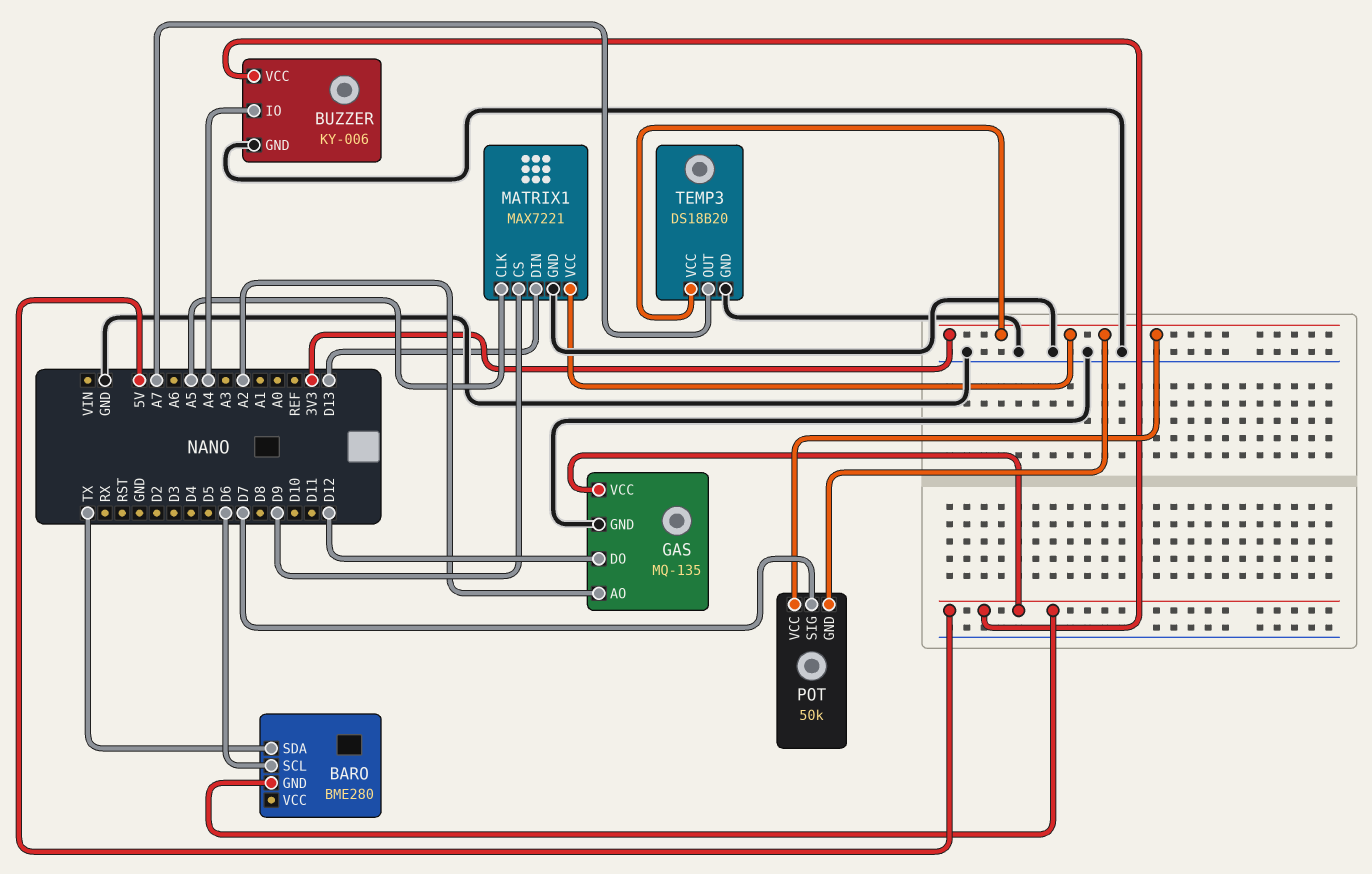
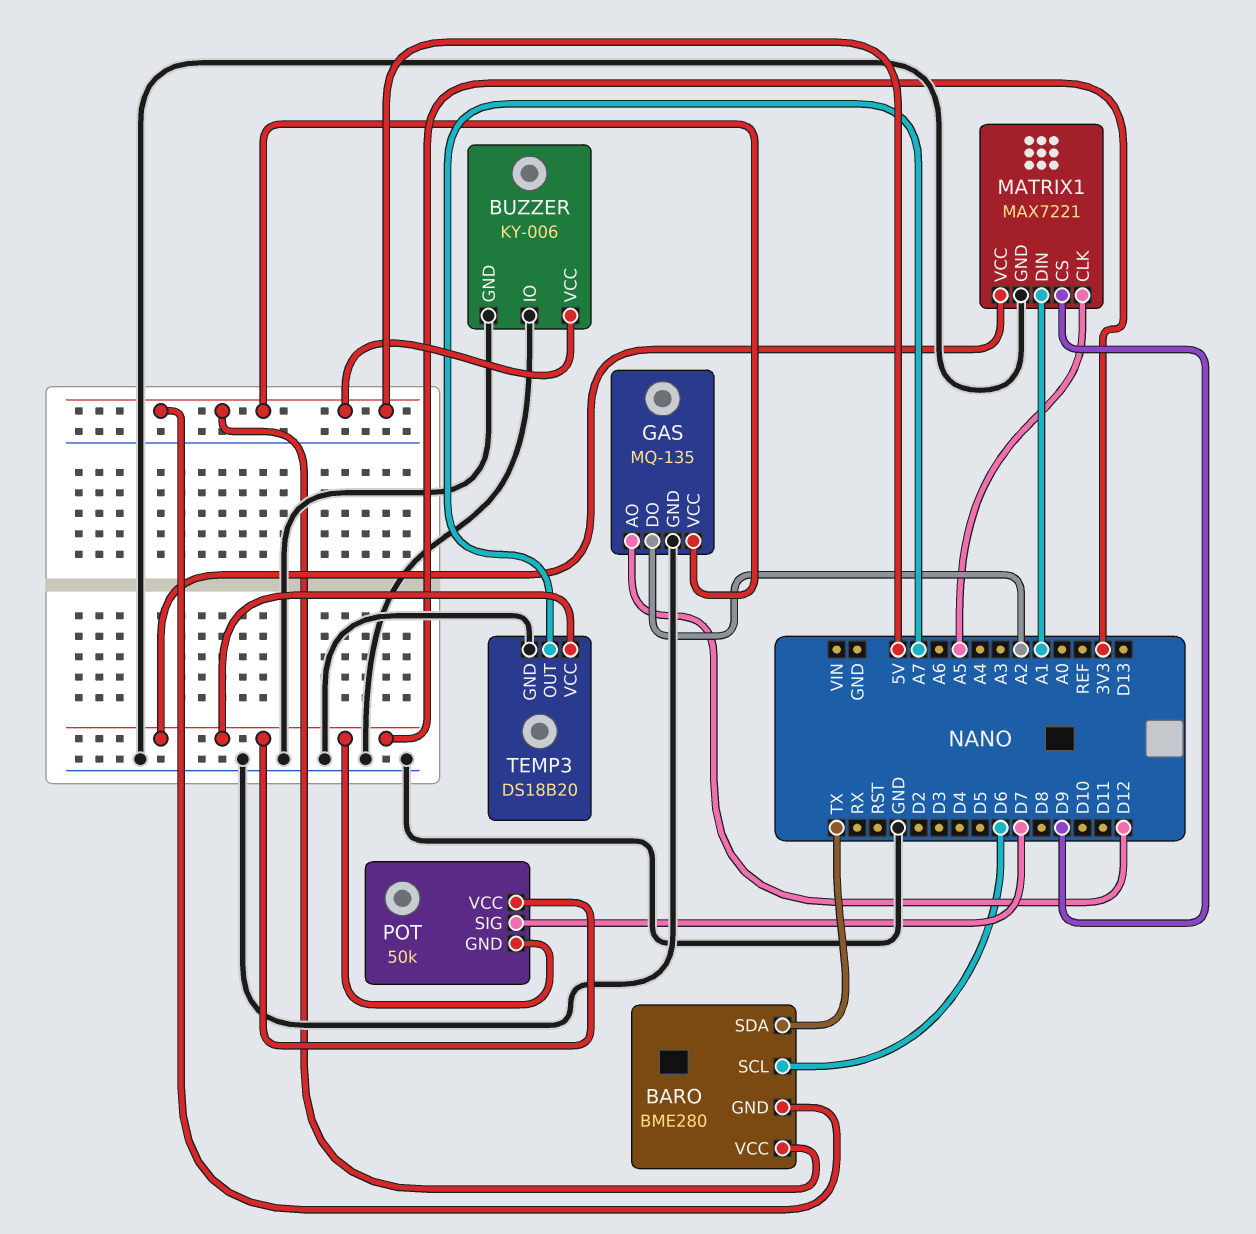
BARO pin VCC: none -> 5V
BUZZER pin IO: A4 -> GND
GAS pin AO: A2 -> D12
GAS pin DO: D12 -> A2
MATRIX1 pin DIN: D13 -> A1

